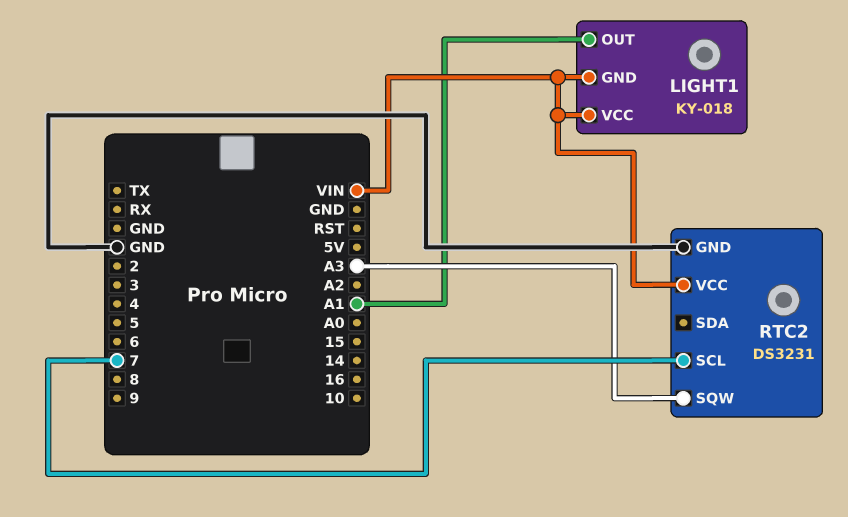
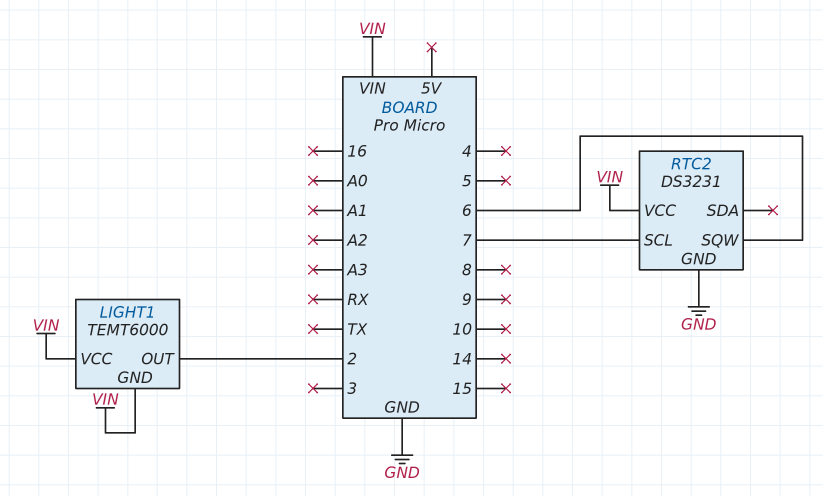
LIGHT1: KY-018 -> TEMT6000
LIGHT1 pin OUT: A1 -> 2
RTC2 pin SQW: A3 -> 6

